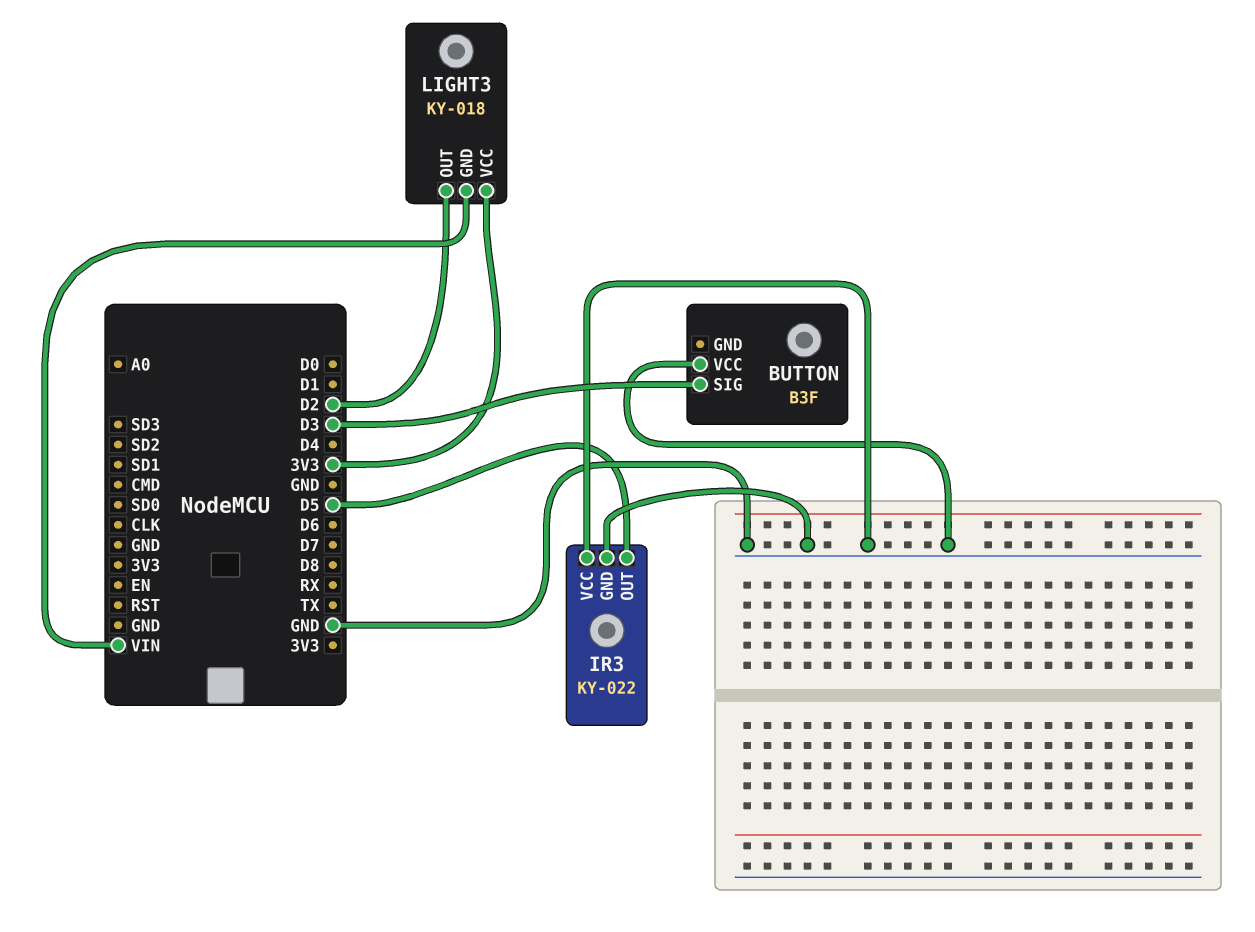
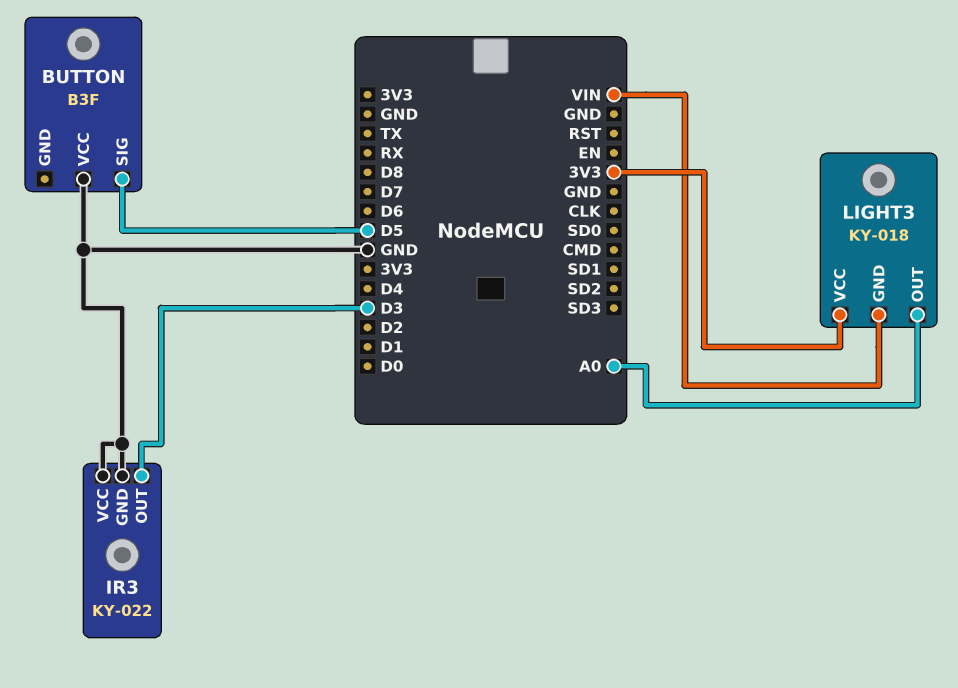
BUTTON pin SIG: D3 -> D5
IR3 pin OUT: D5 -> D3
LIGHT3 pin OUT: D2 -> A0

